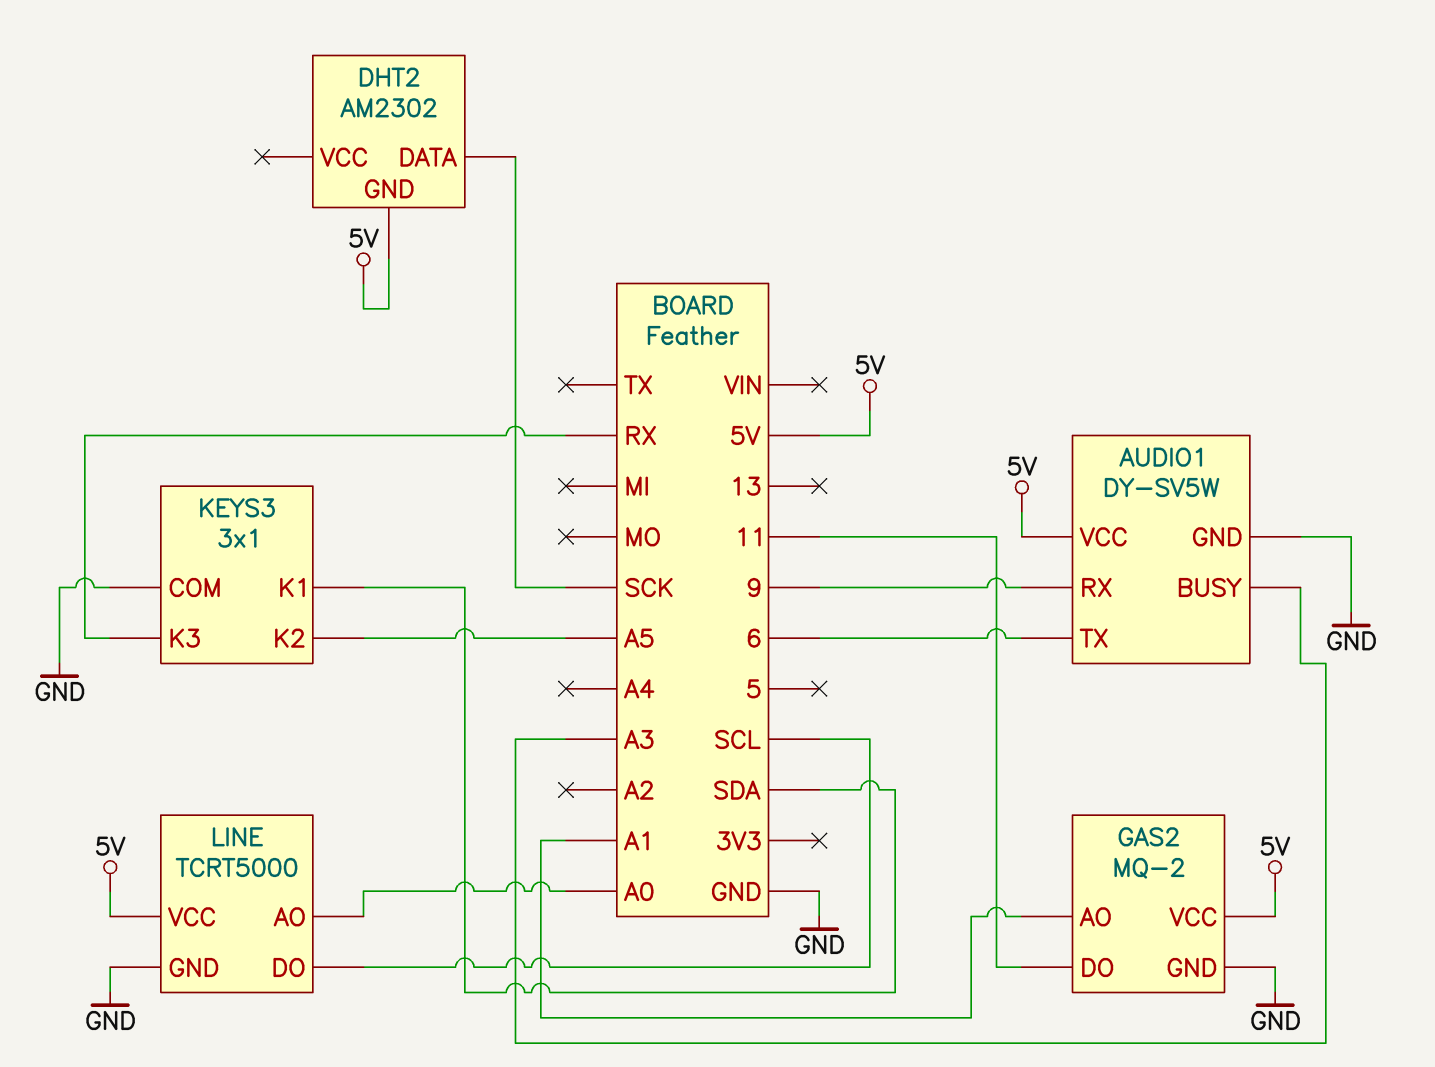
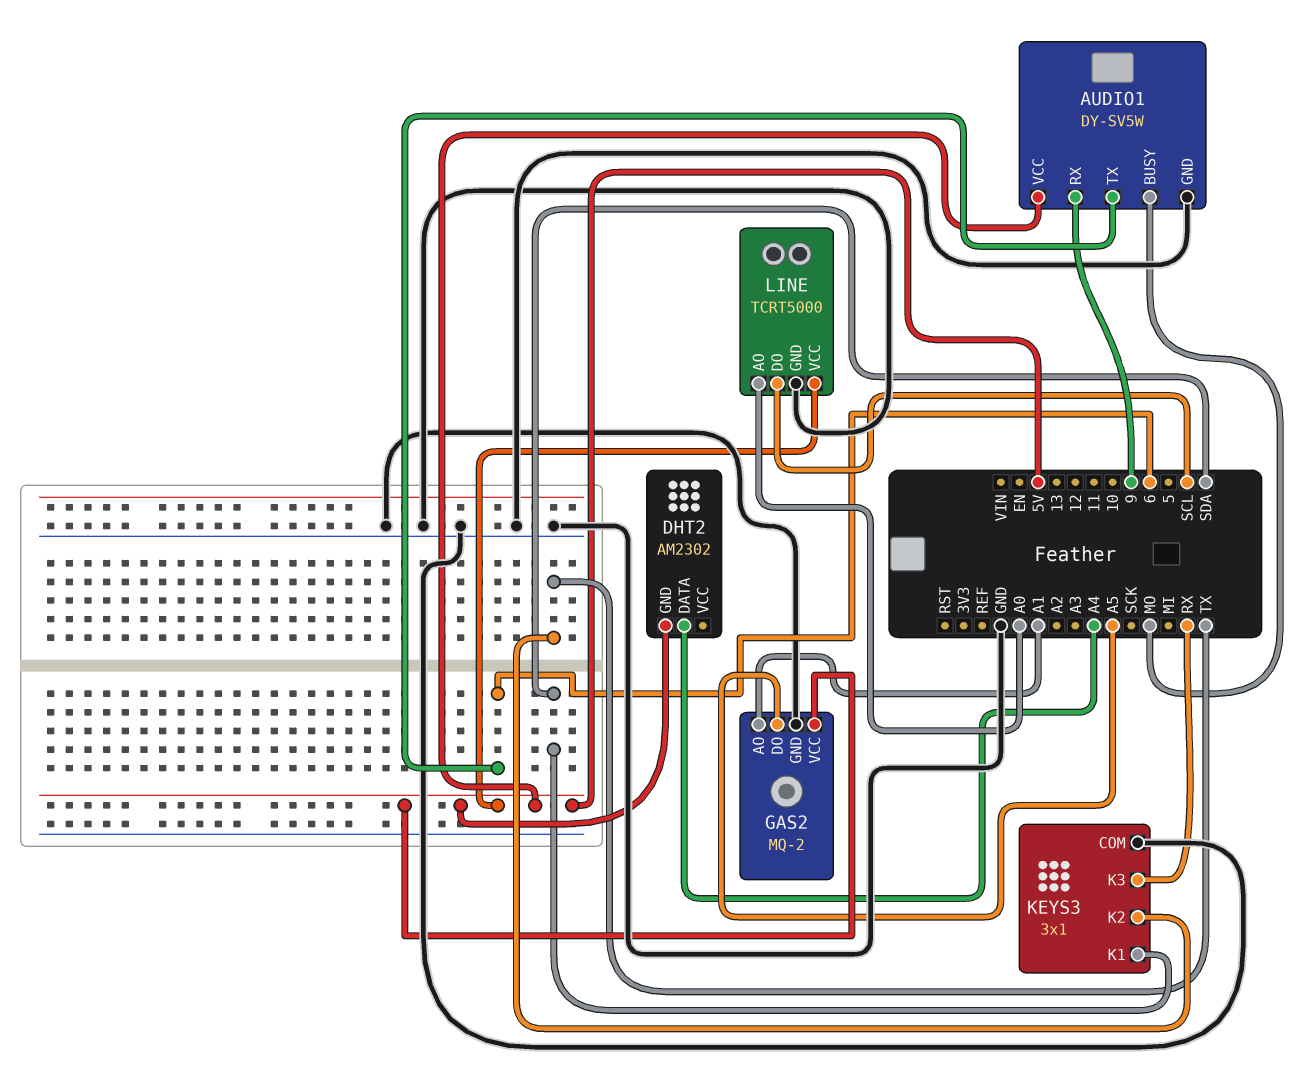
AUDIO1 pin BUSY: A3 -> MO
DHT2 pin DATA: SCK -> A4
GAS2 pin DO: 11 -> A5
KEYS3 pin K2: A5 -> TX

